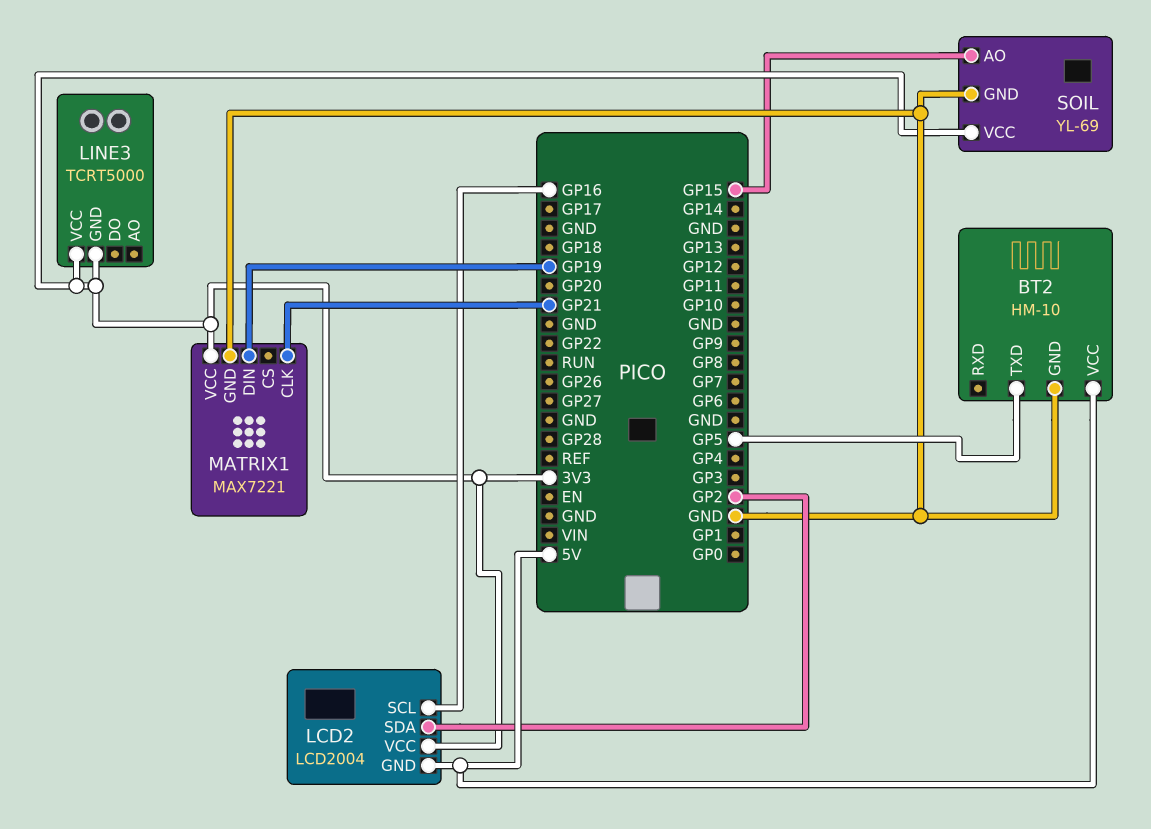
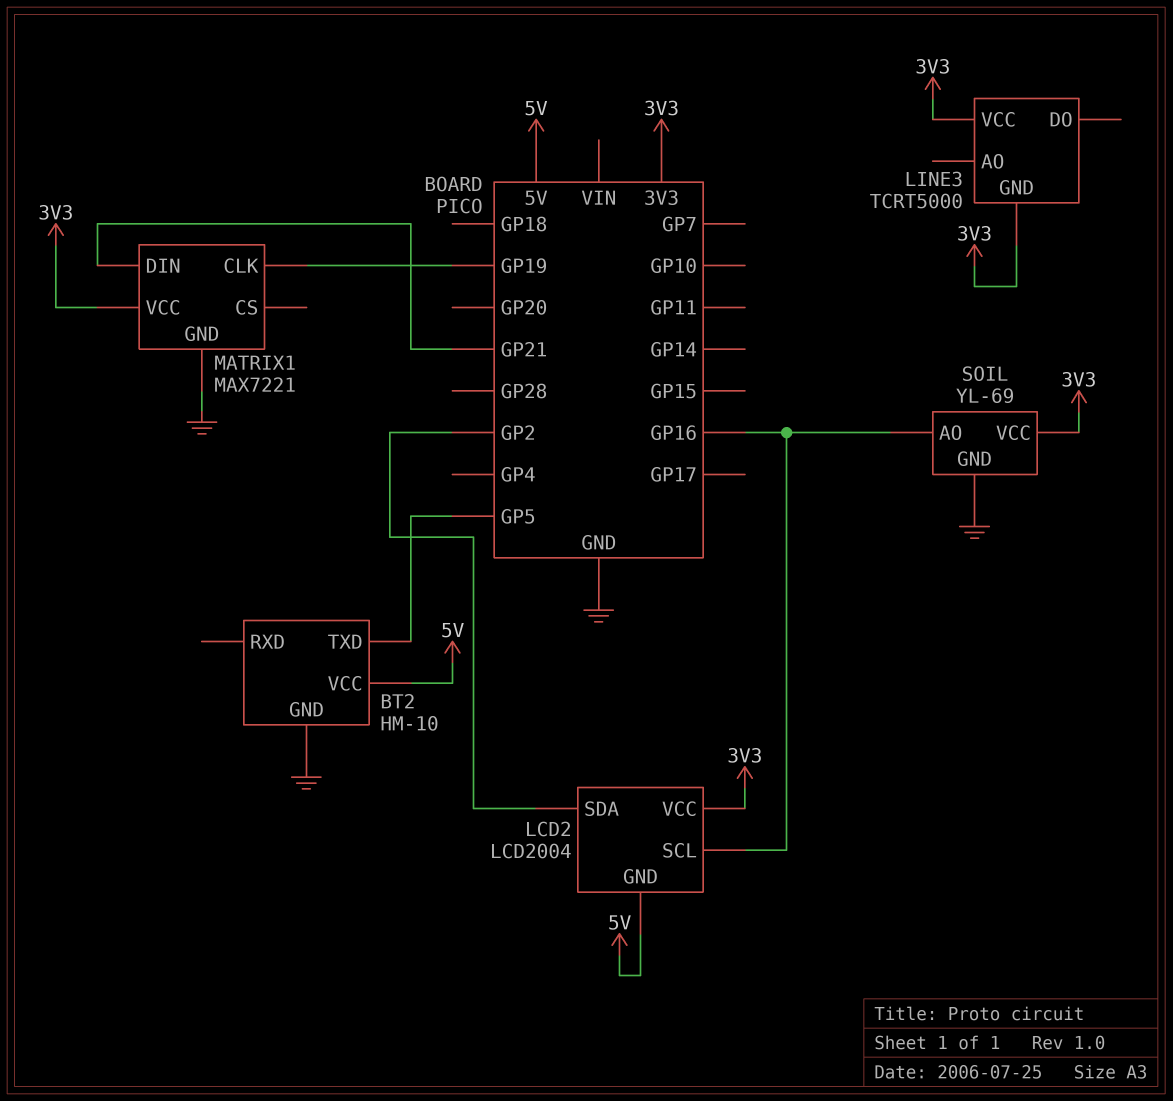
MATRIX1 pin CLK: GP21 -> GP19
MATRIX1 pin DIN: GP19 -> GP21
SOIL pin AO: GP15 -> GP16

